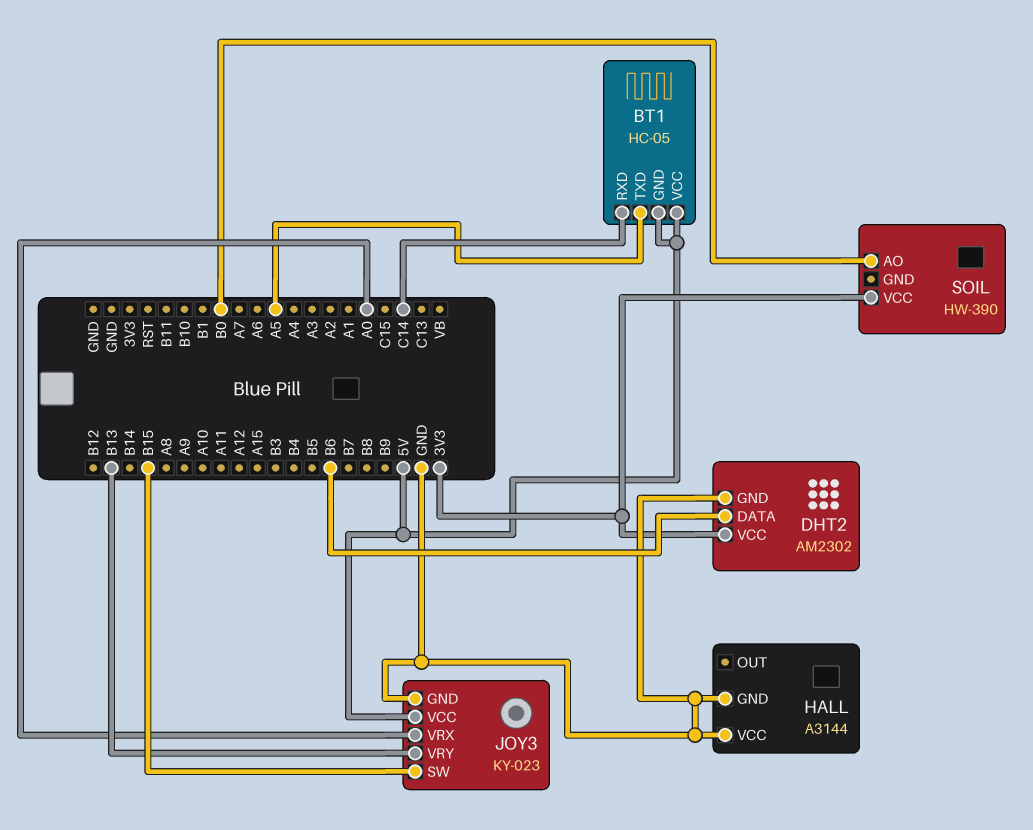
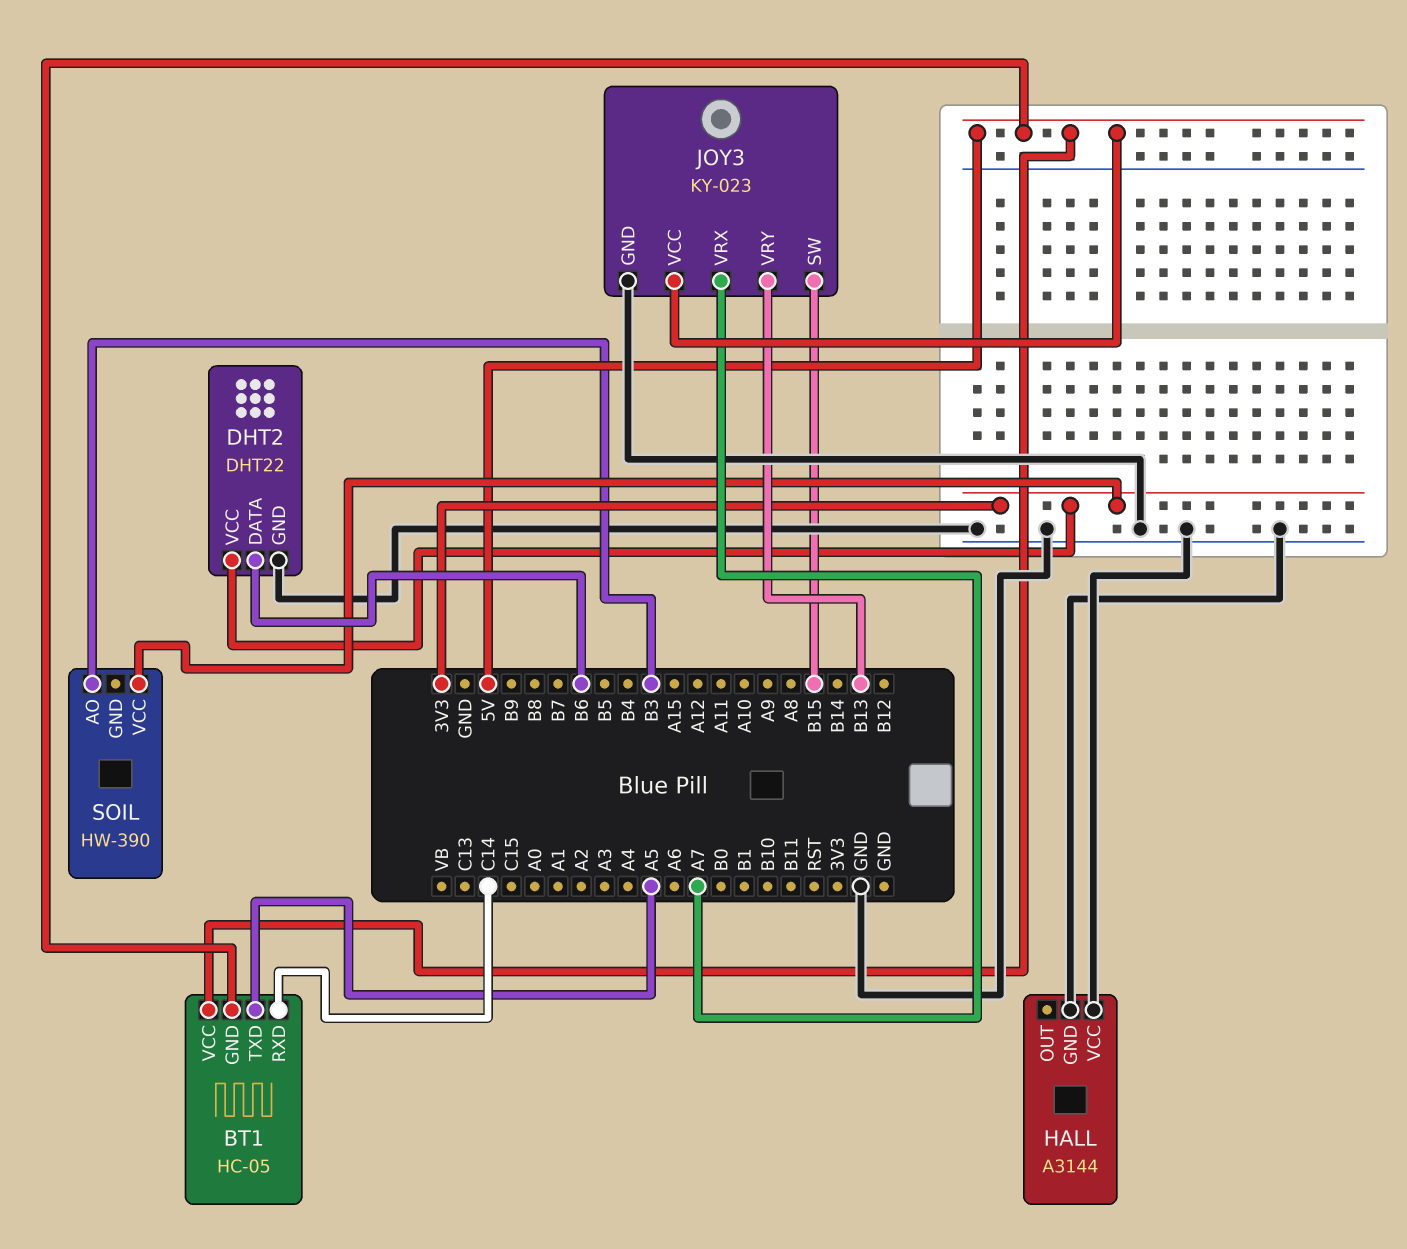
DHT2: AM2302 -> DHT22
JOY3 pin VRX: A0 -> A7
SOIL pin AO: B0 -> B3

